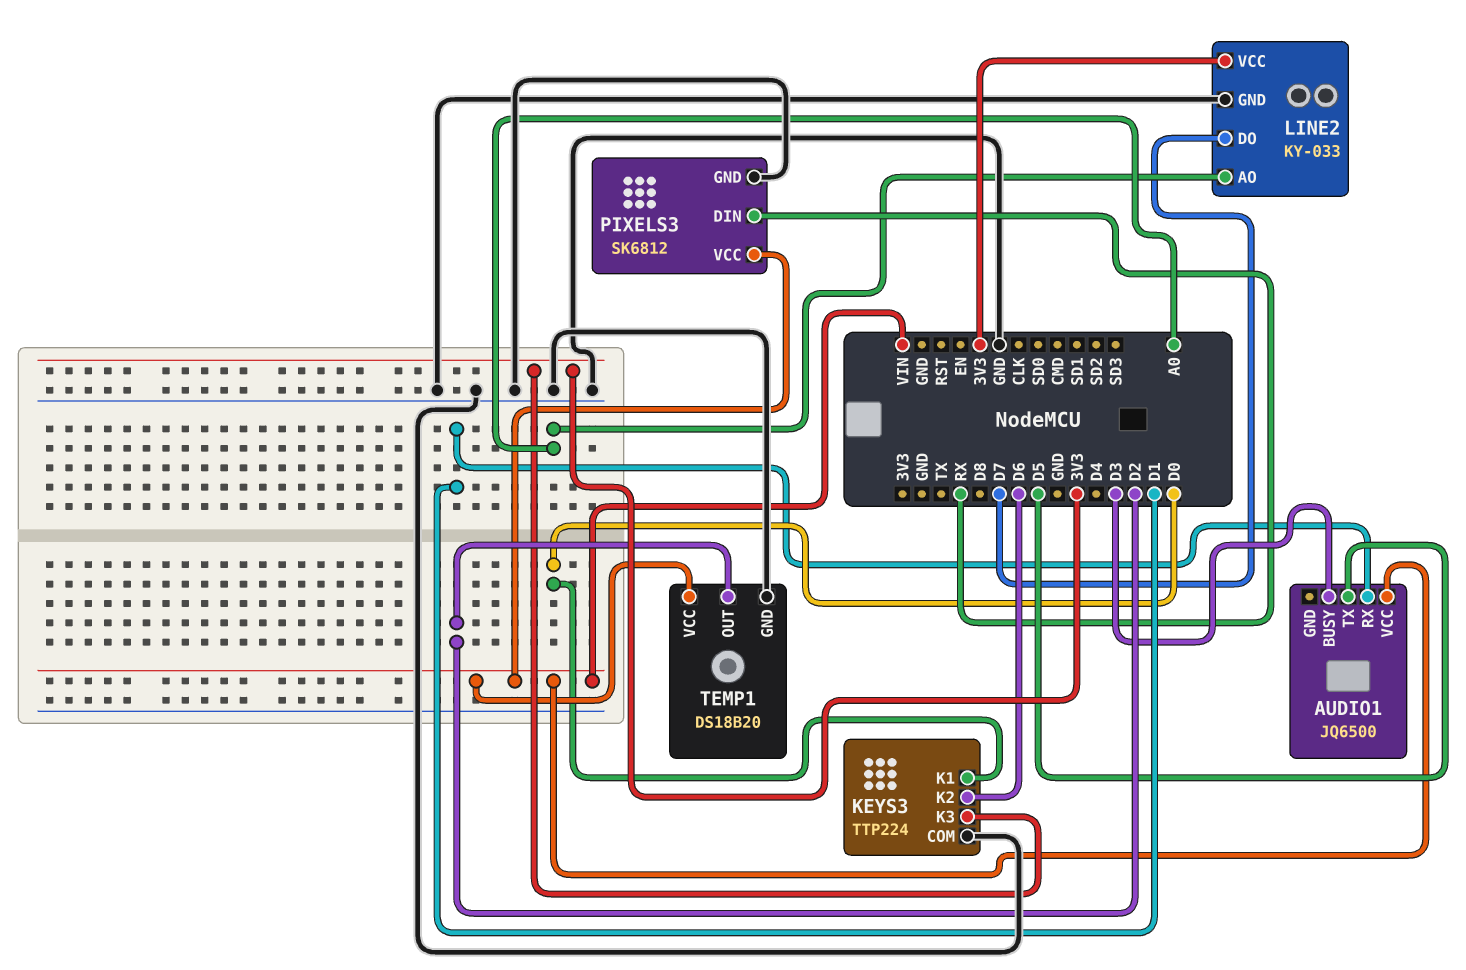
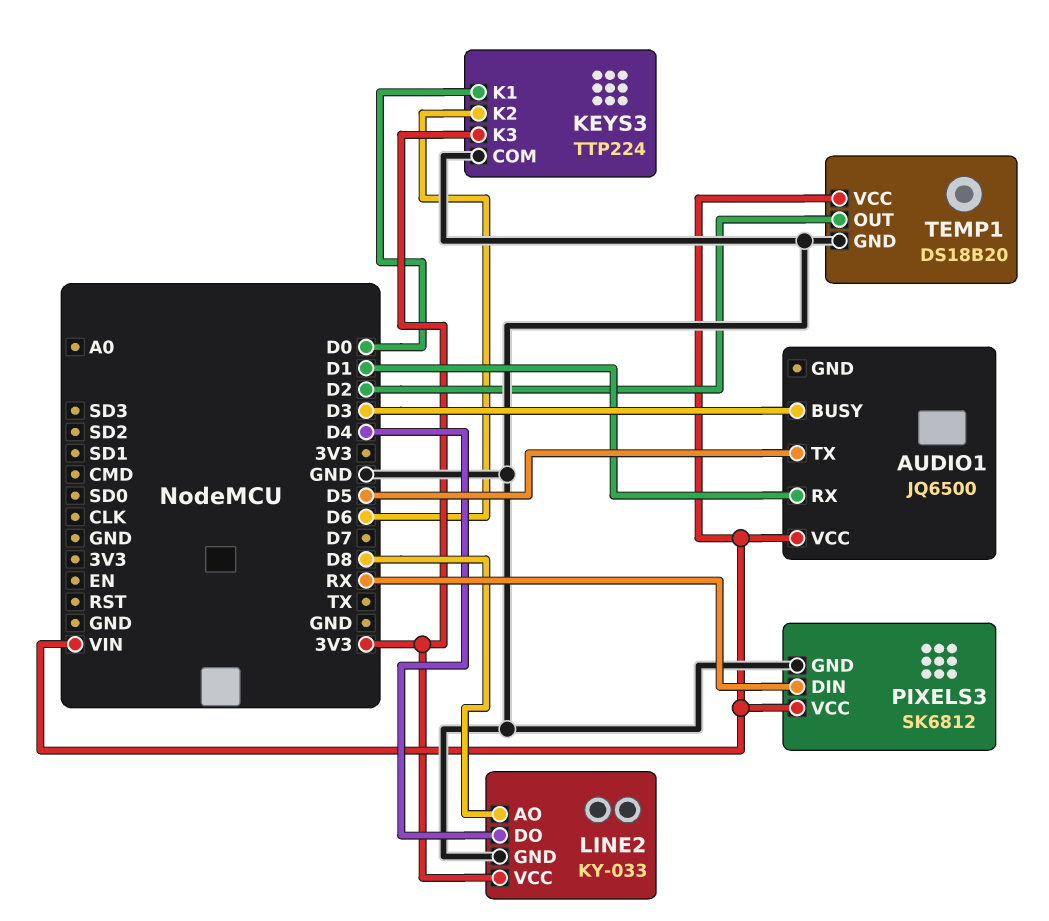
LINE2 pin AO: A0 -> D8
LINE2 pin DO: D7 -> D4

